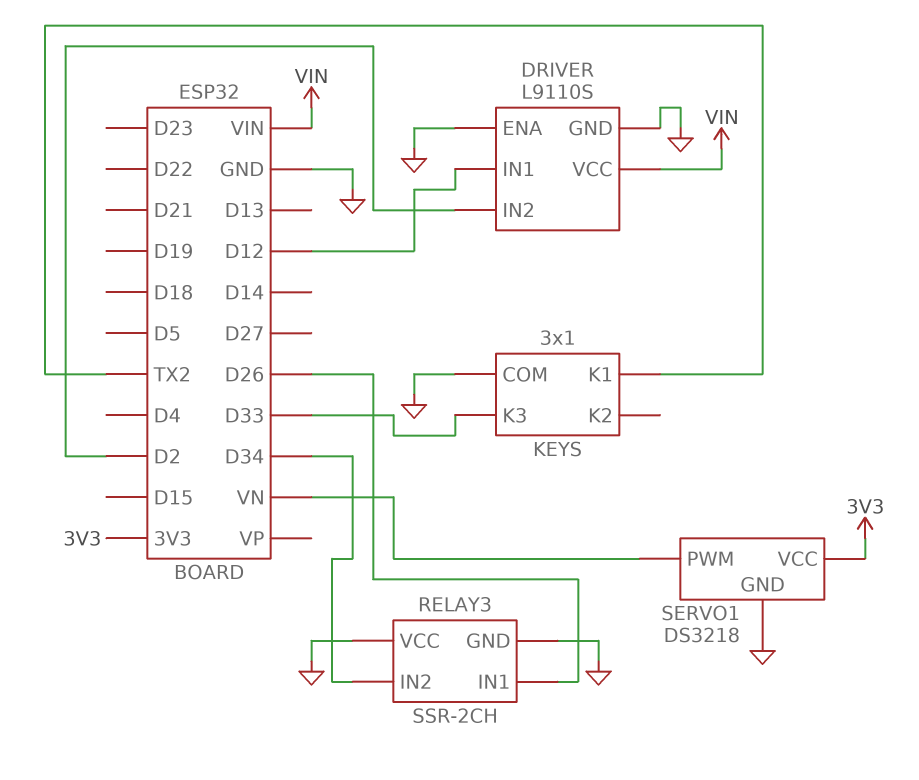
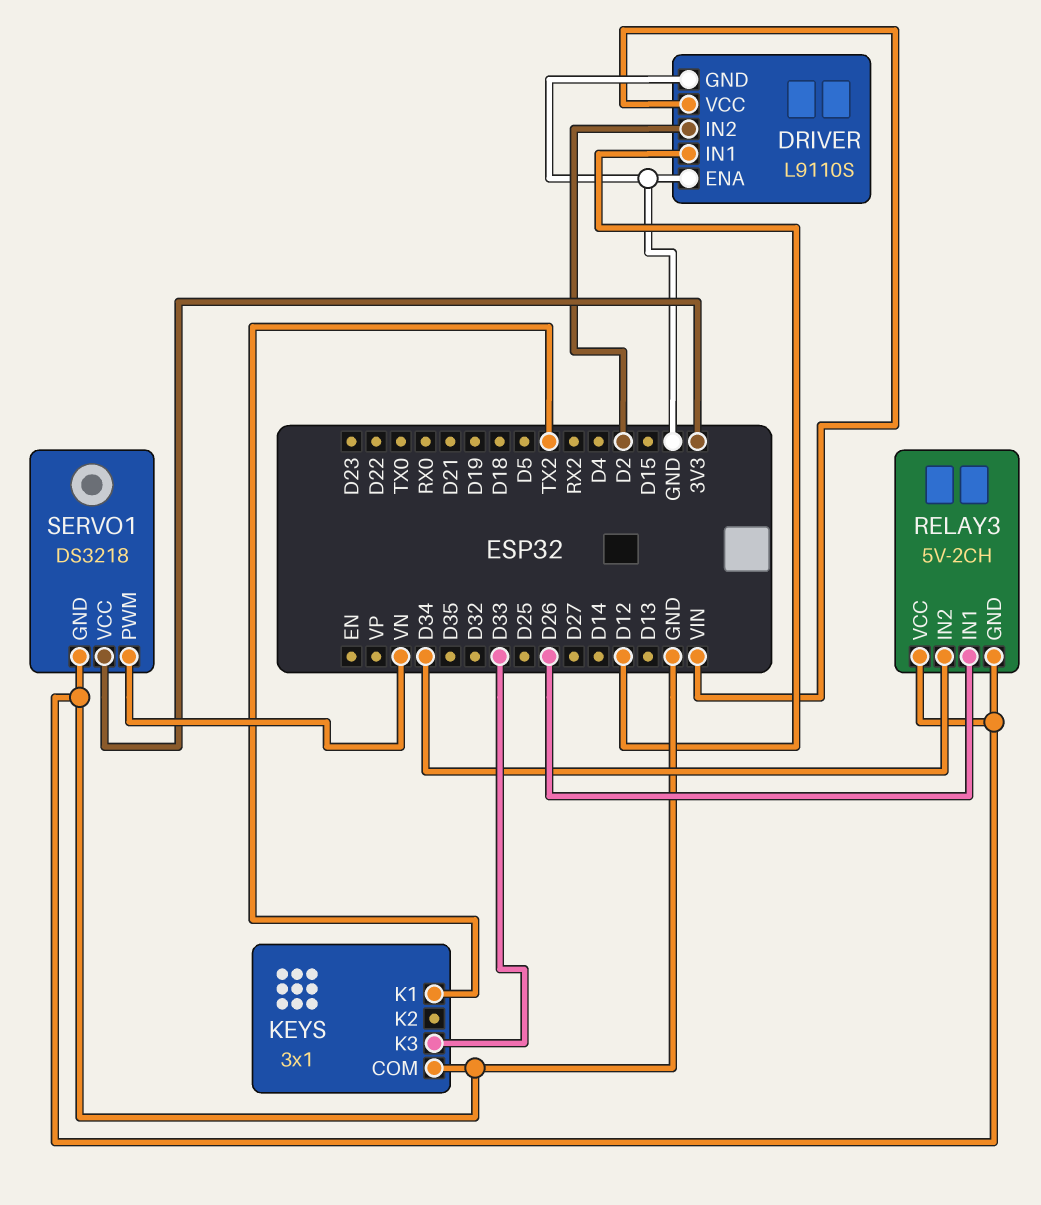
RELAY3: SSR-2CH -> 5V-2CH

